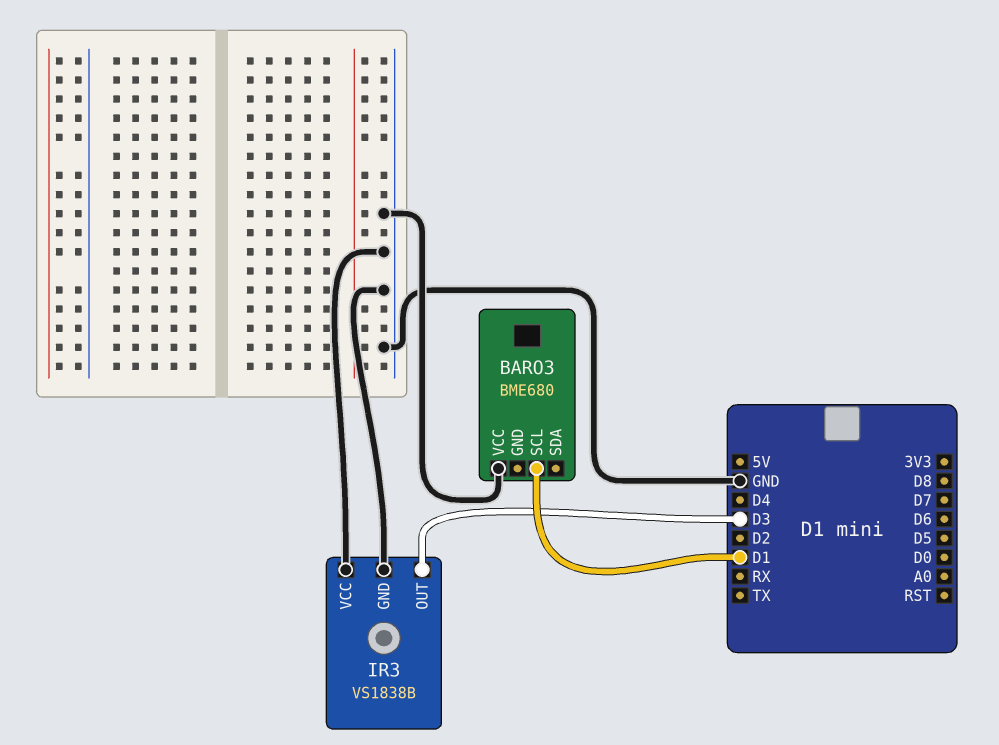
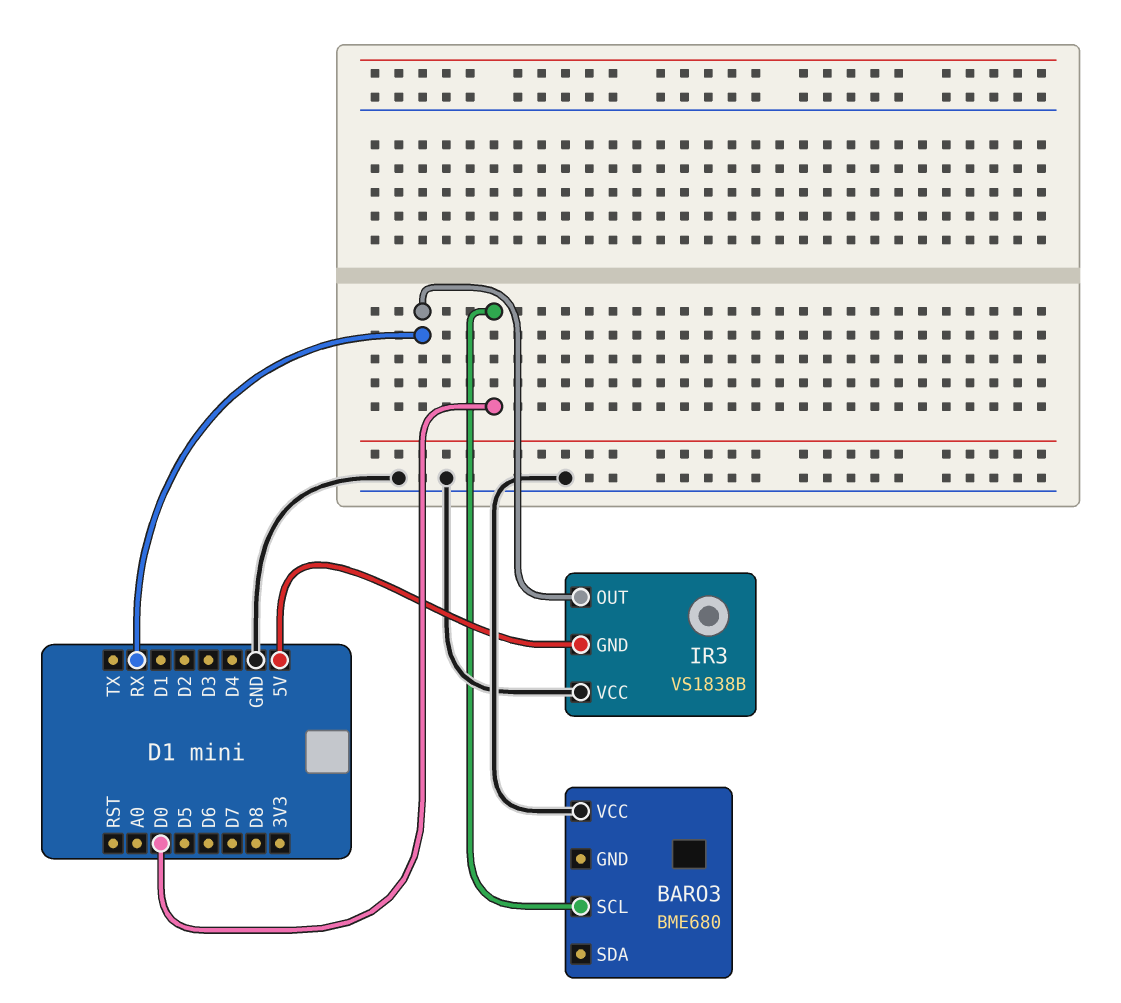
BARO3 pin SCL: D1 -> D0
IR3 pin GND: GND -> 5V
IR3 pin OUT: D3 -> RX

